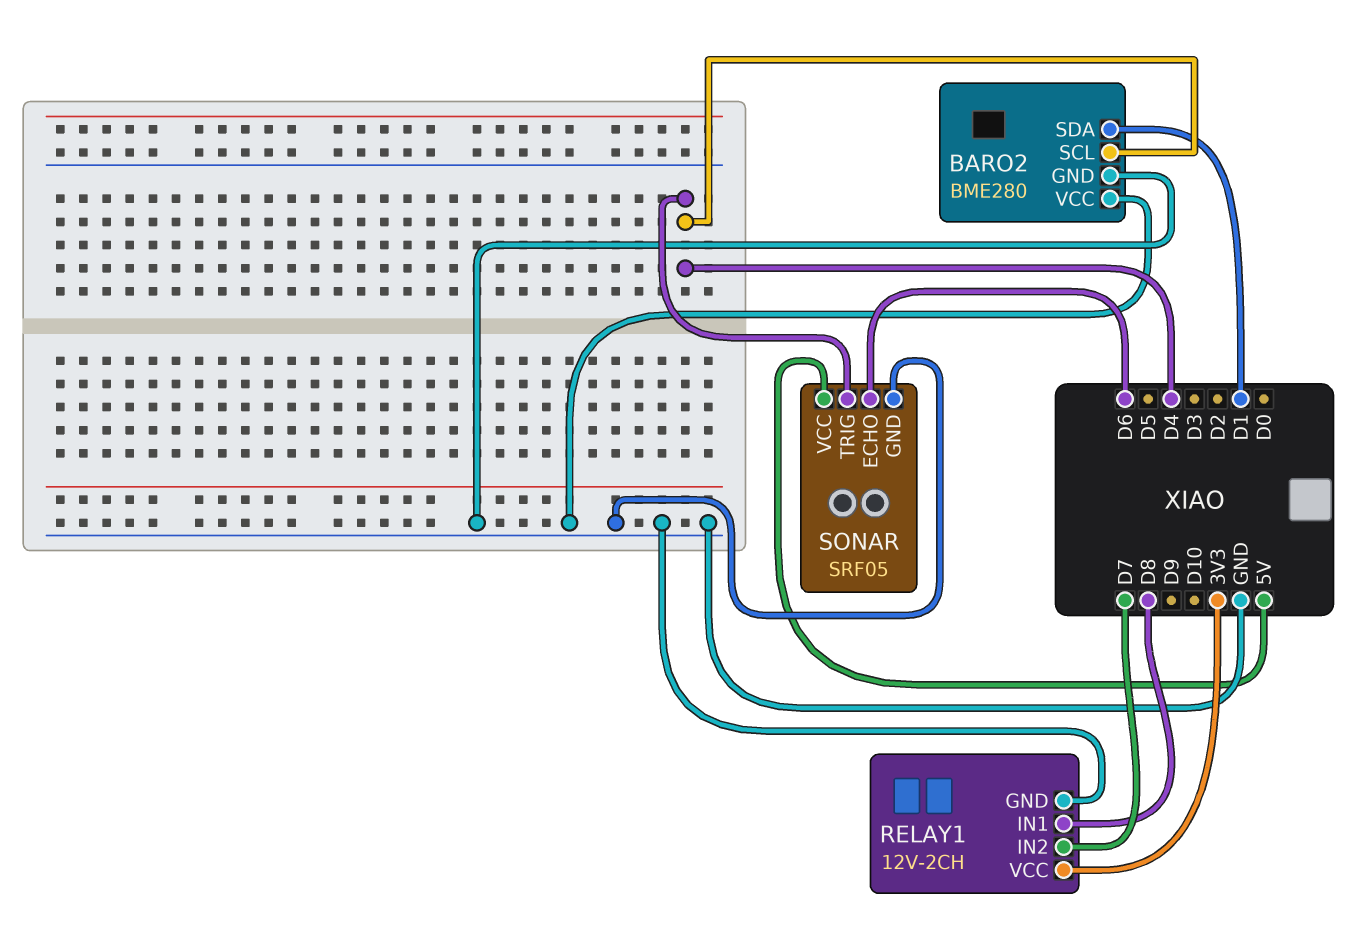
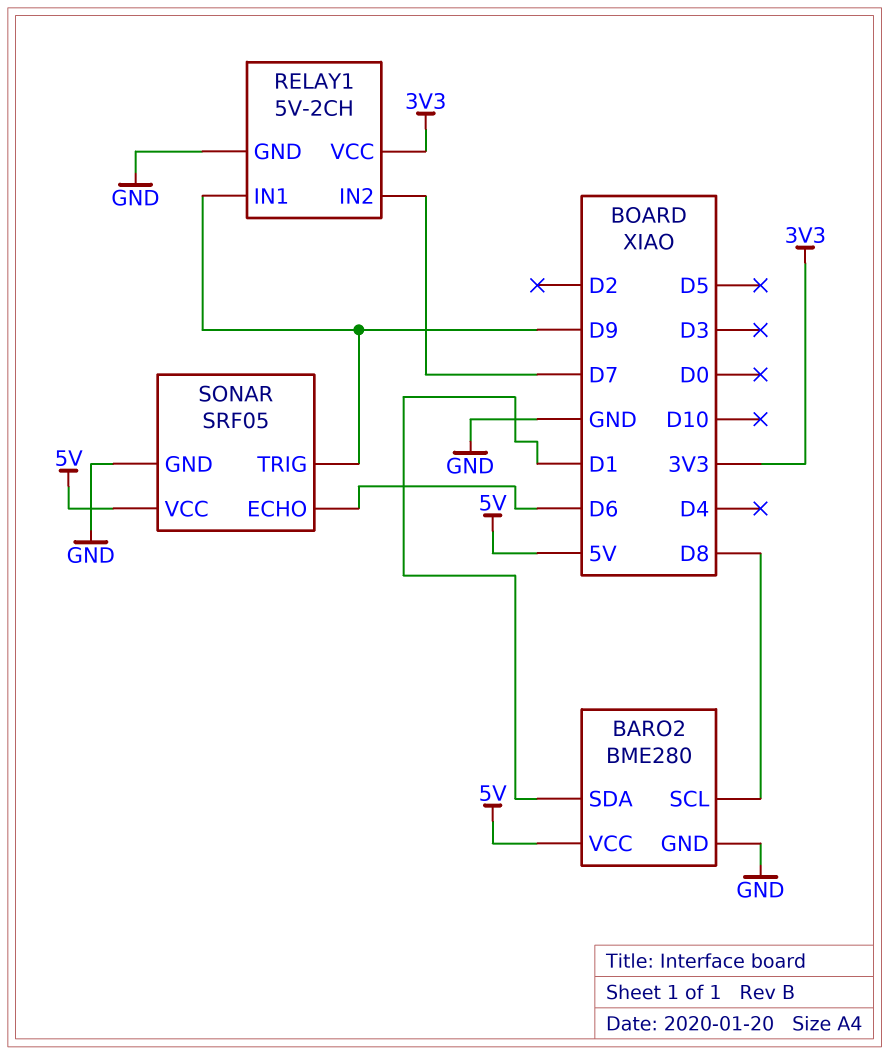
BARO2 pin SCL: D4 -> D8
BARO2 pin VCC: GND -> 5V
RELAY1: 12V-2CH -> 5V-2CH
RELAY1 pin IN1: D8 -> D9
SONAR pin TRIG: D4 -> D9

